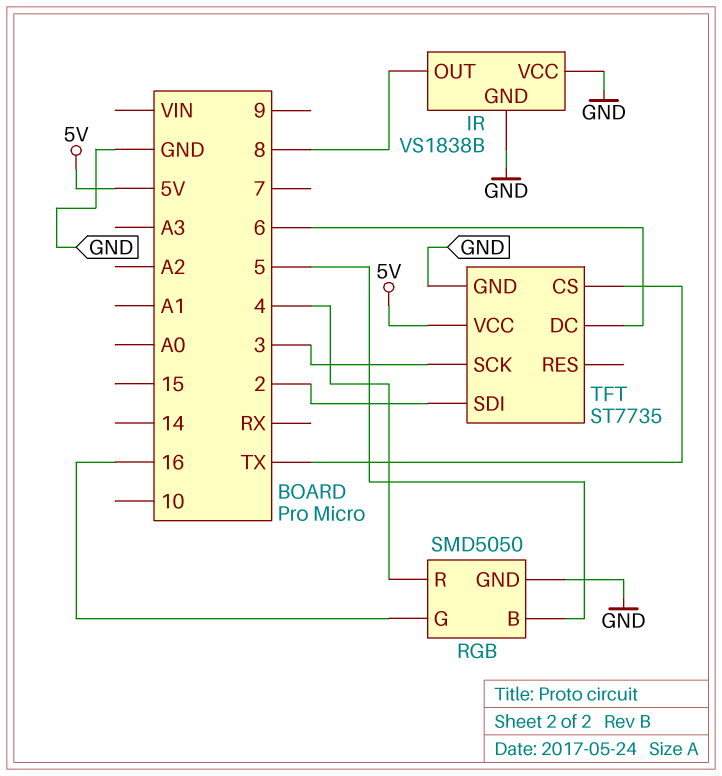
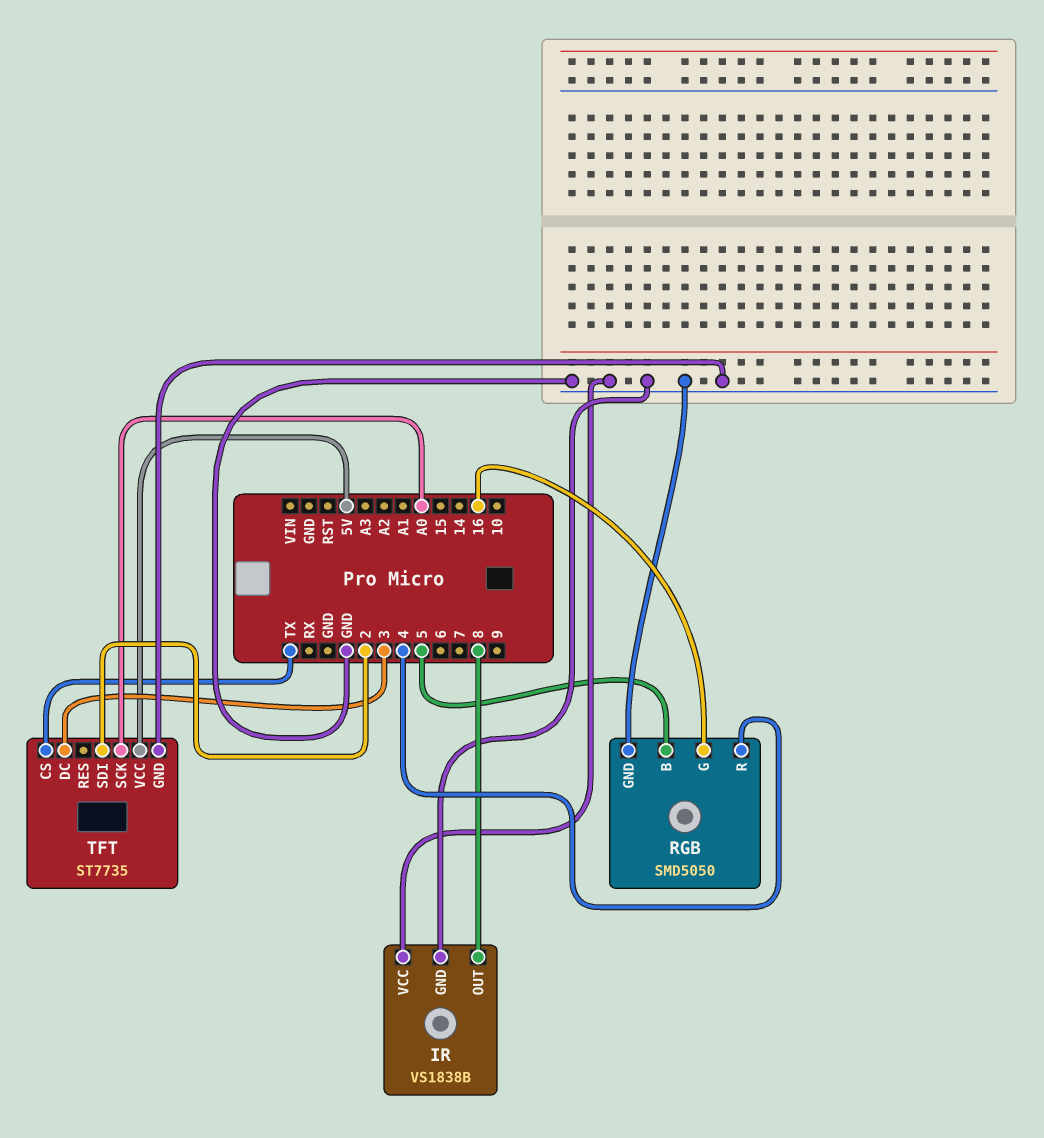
TFT pin DC: 6 -> 3
TFT pin SCK: 3 -> A0

